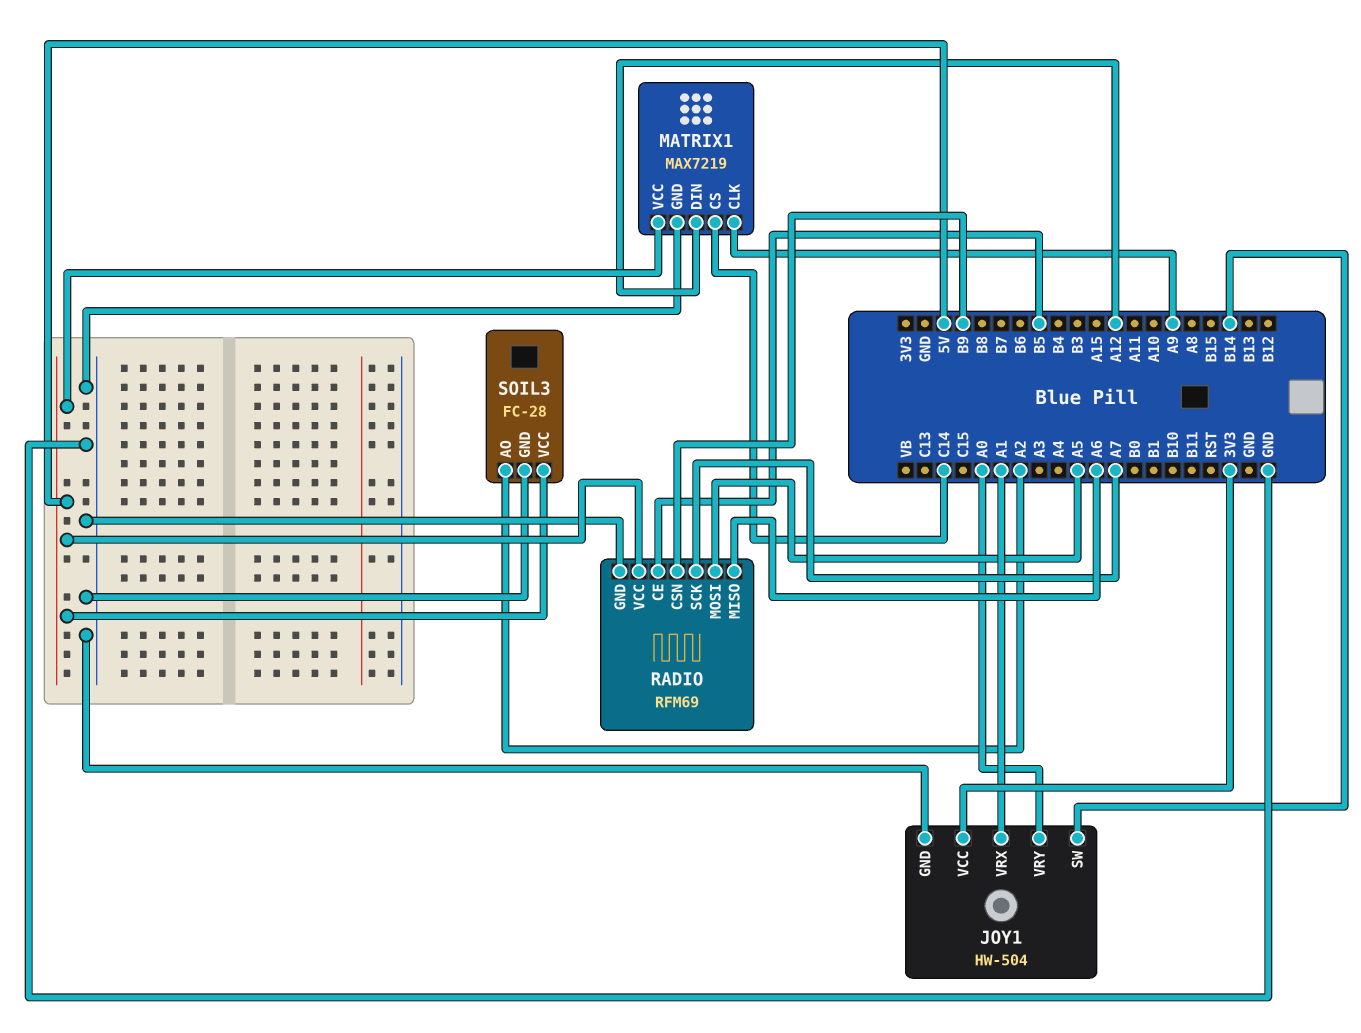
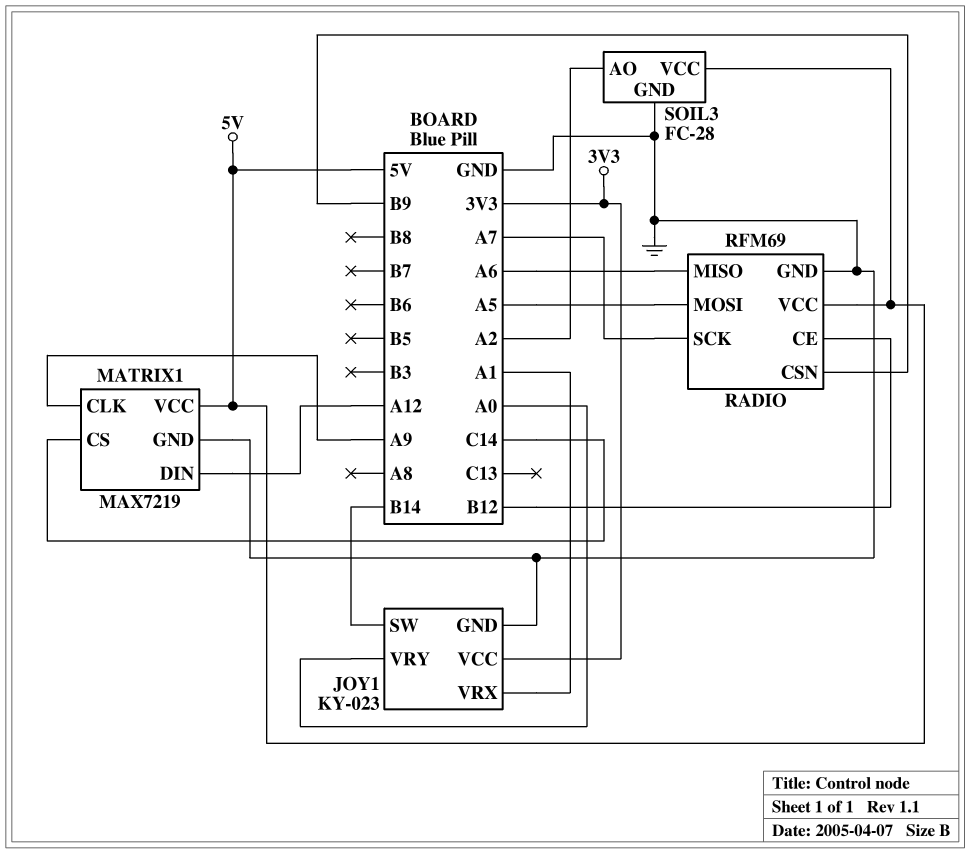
JOY1: HW-504 -> KY-023
RADIO pin CE: B5 -> B12

